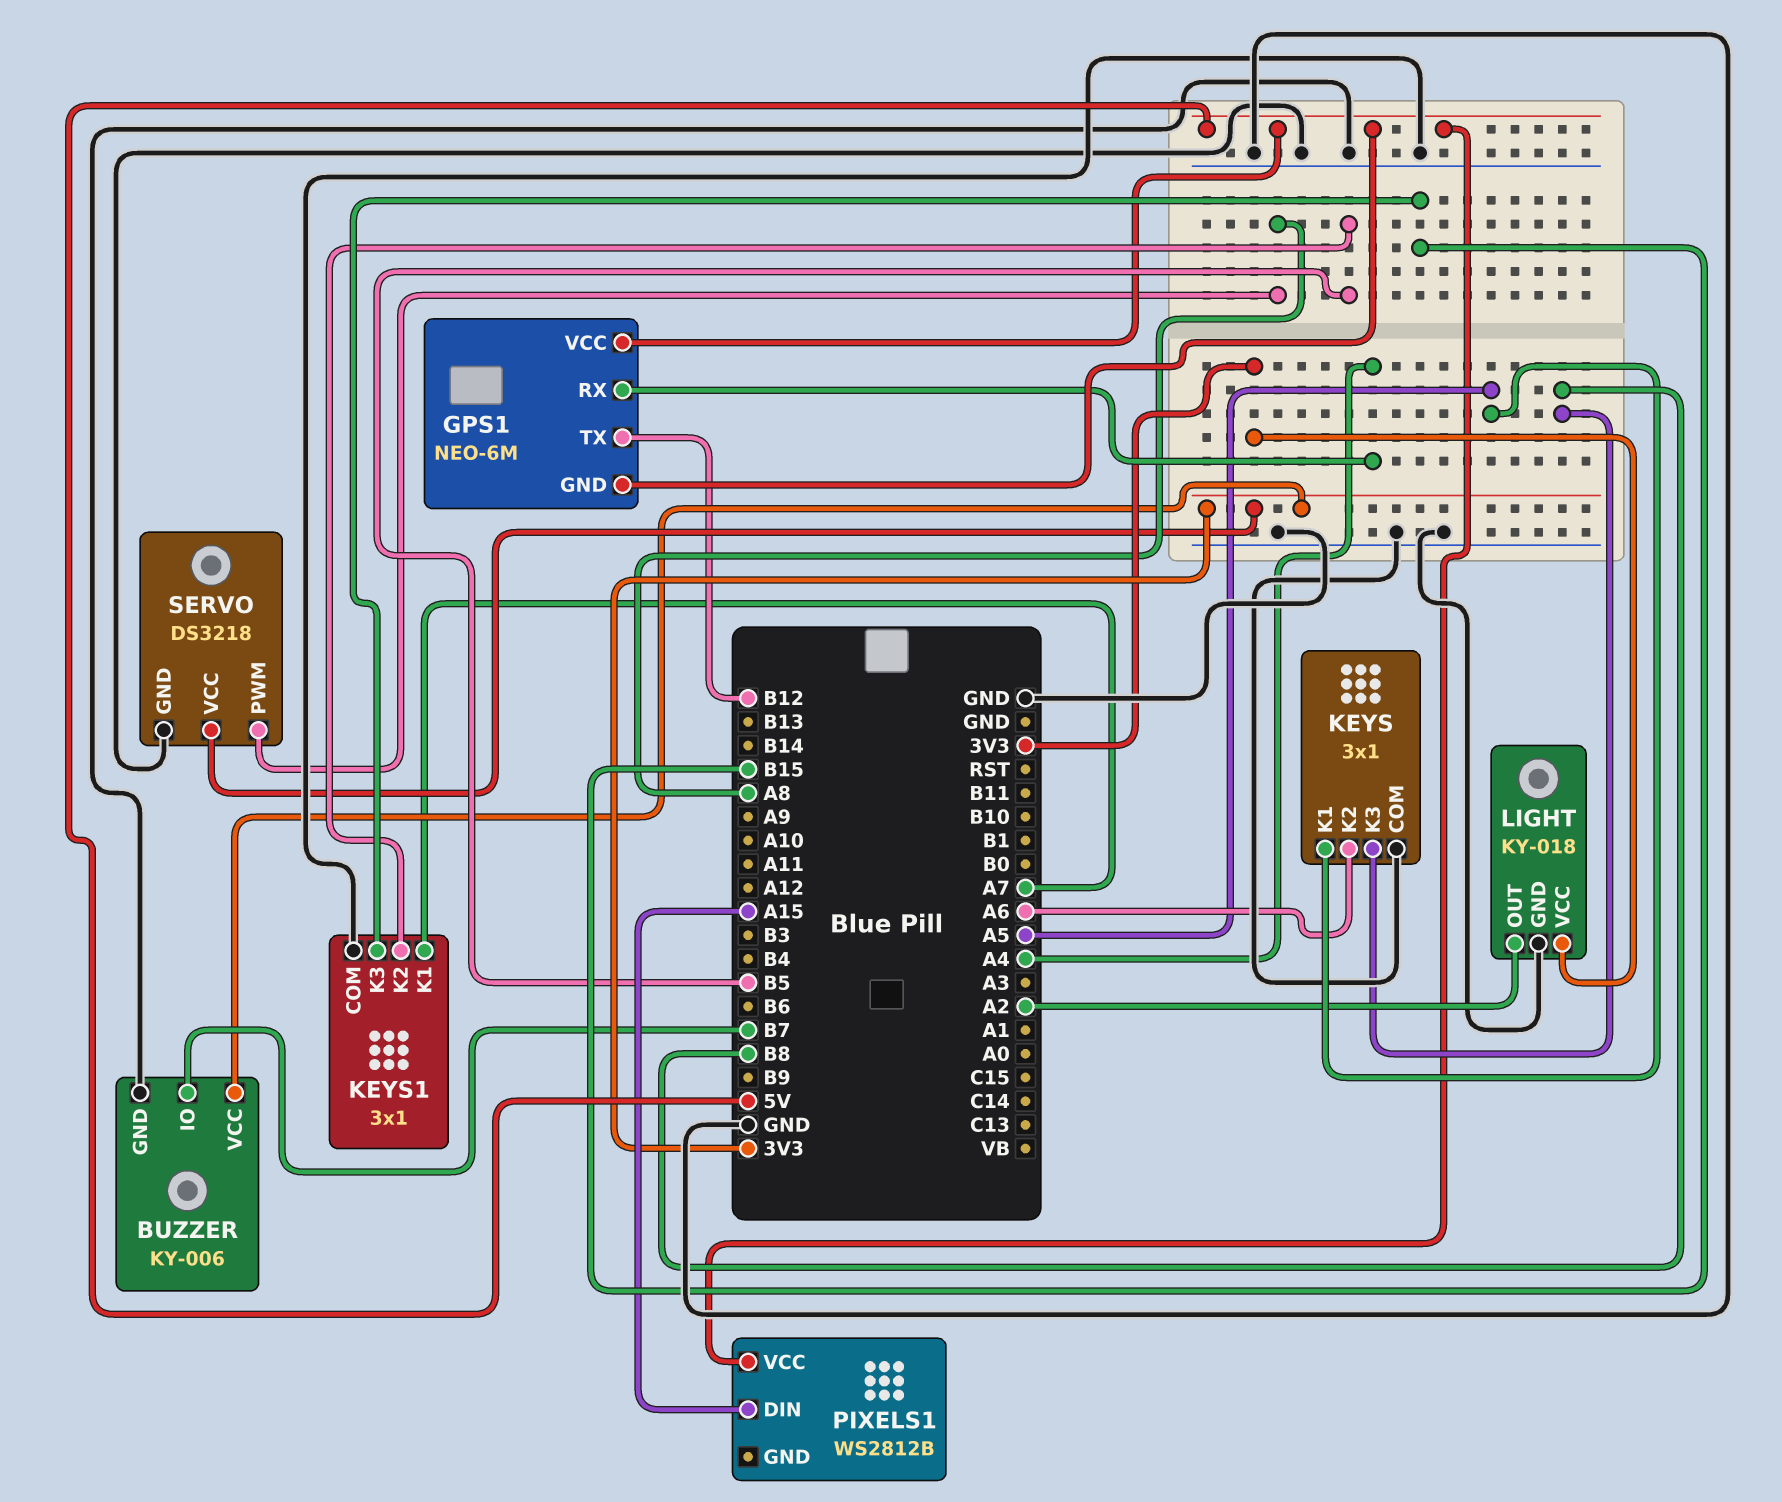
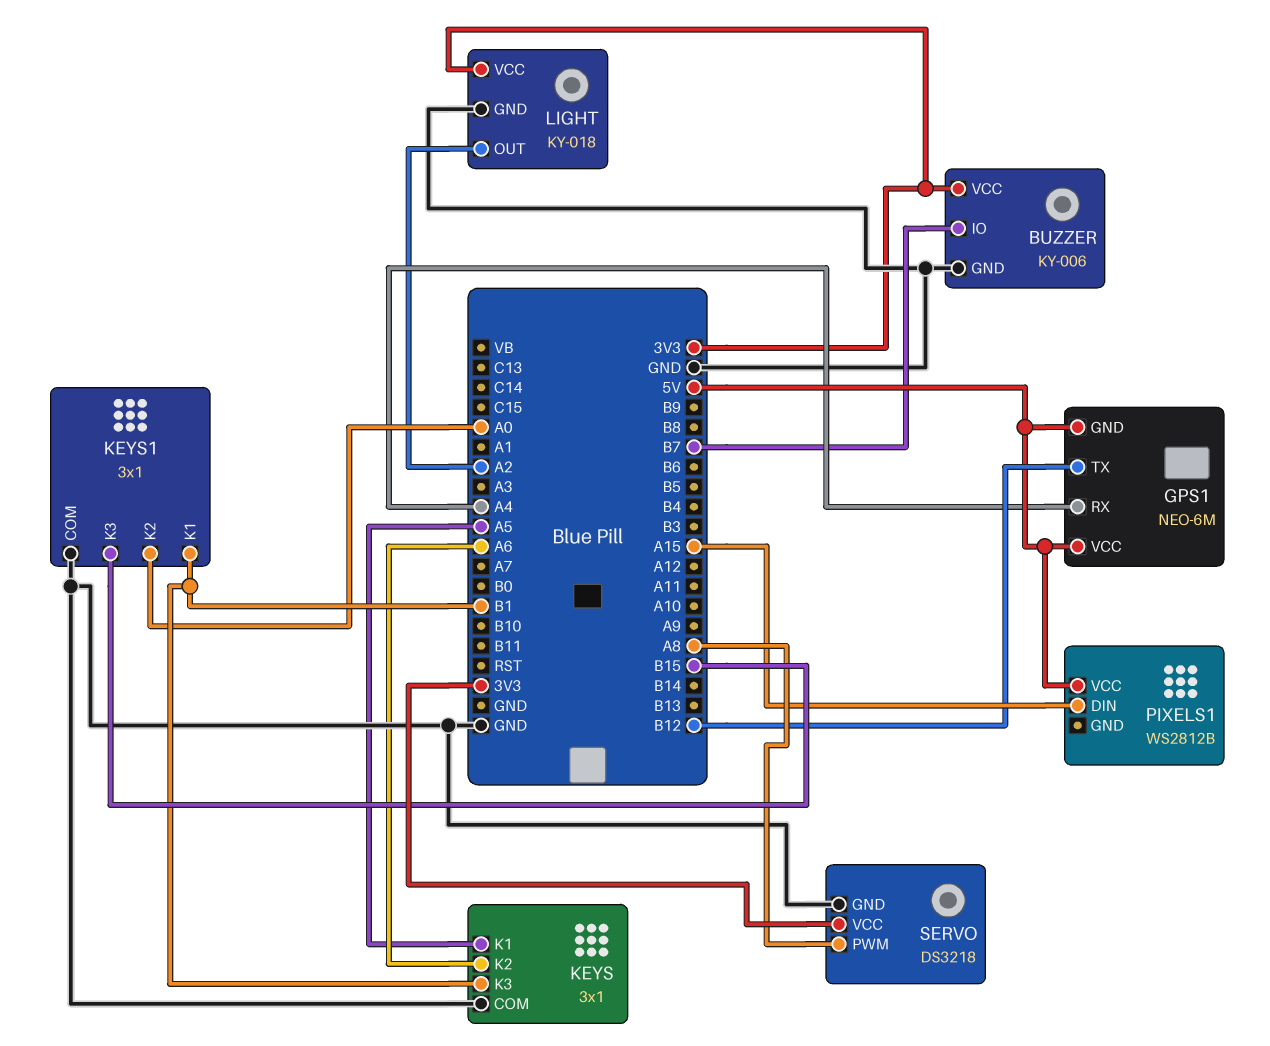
KEYS pin K3: B8 -> B1
KEYS1 pin K1: A7 -> B1
KEYS1 pin K2: B5 -> A0

